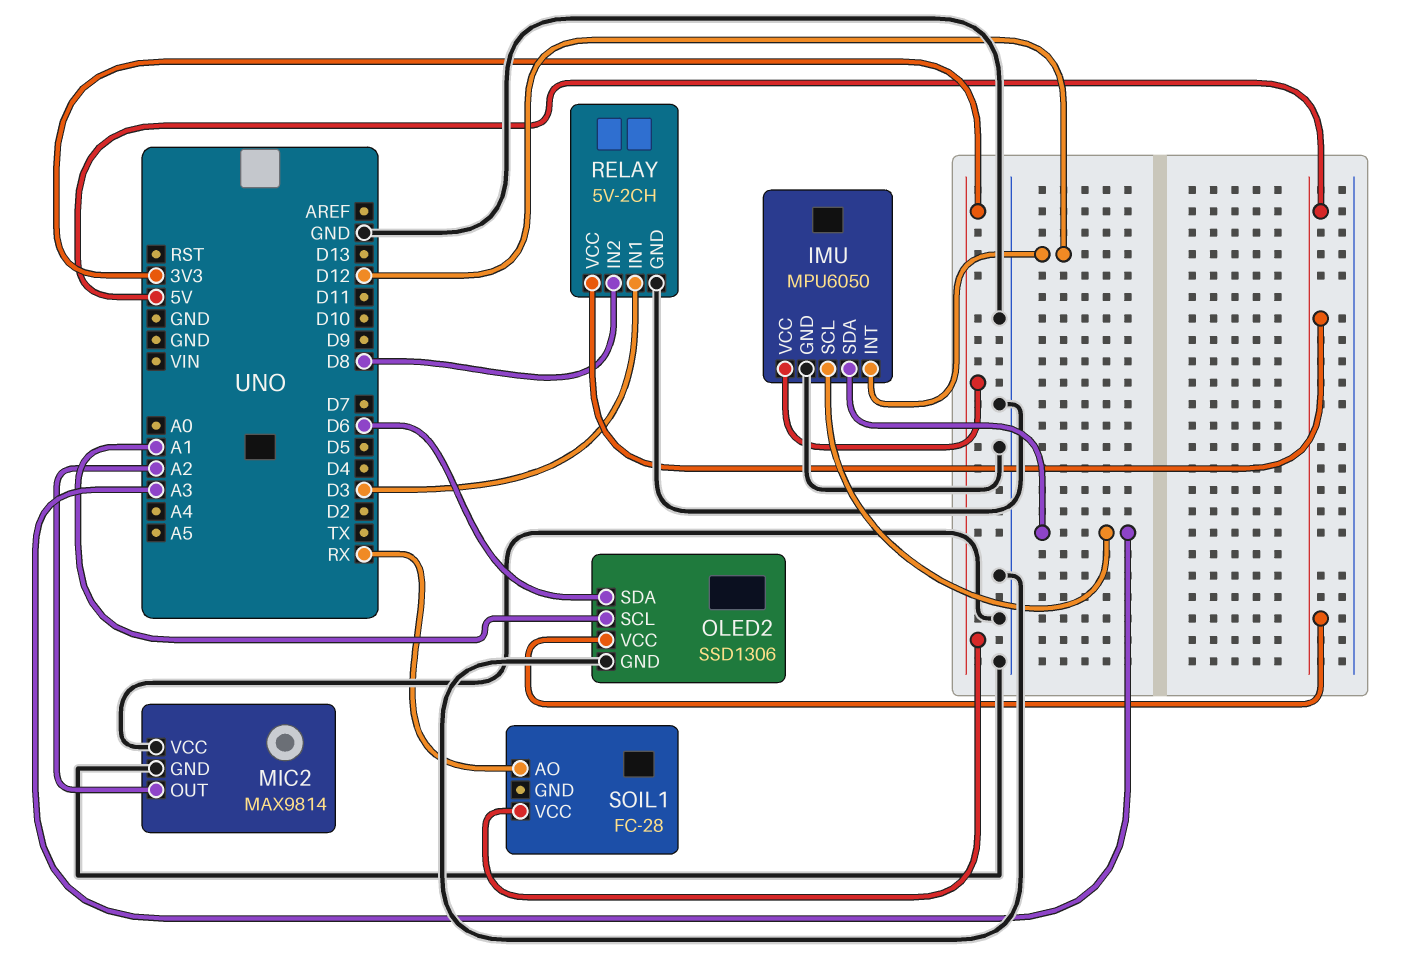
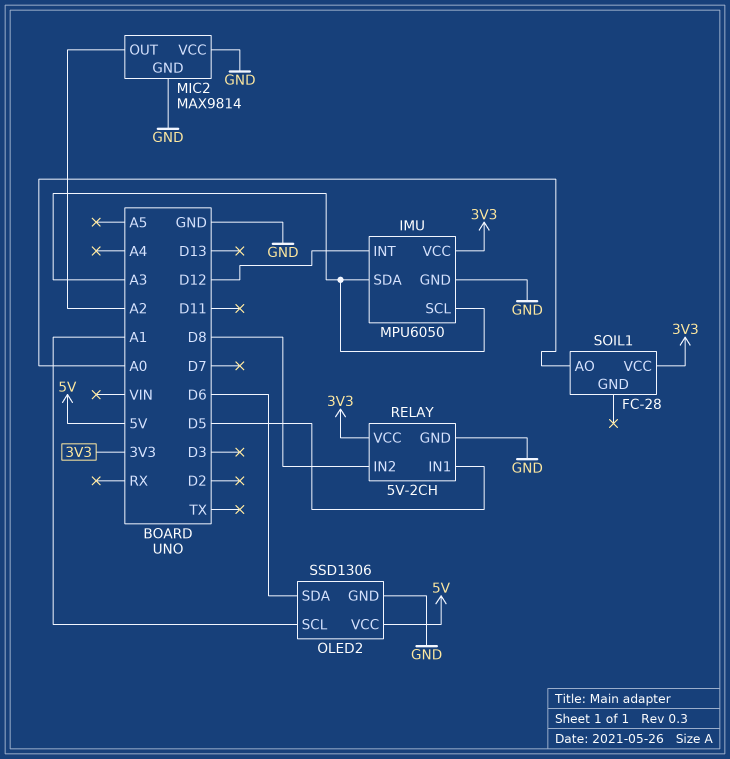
RELAY pin IN1: D3 -> D5
RELAY pin VCC: 5V -> 3V3
SOIL1 pin AO: RX -> A0

